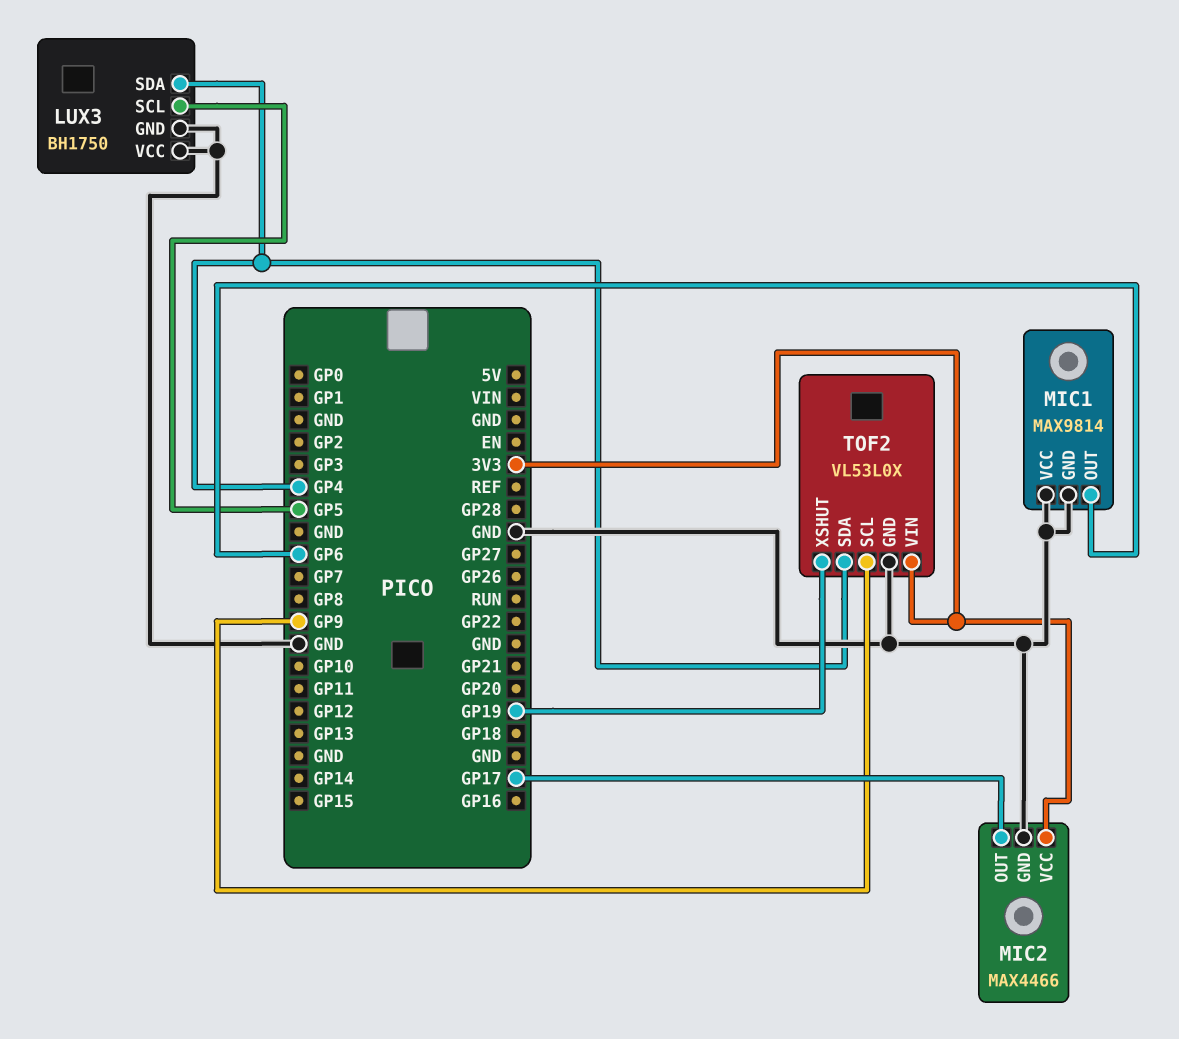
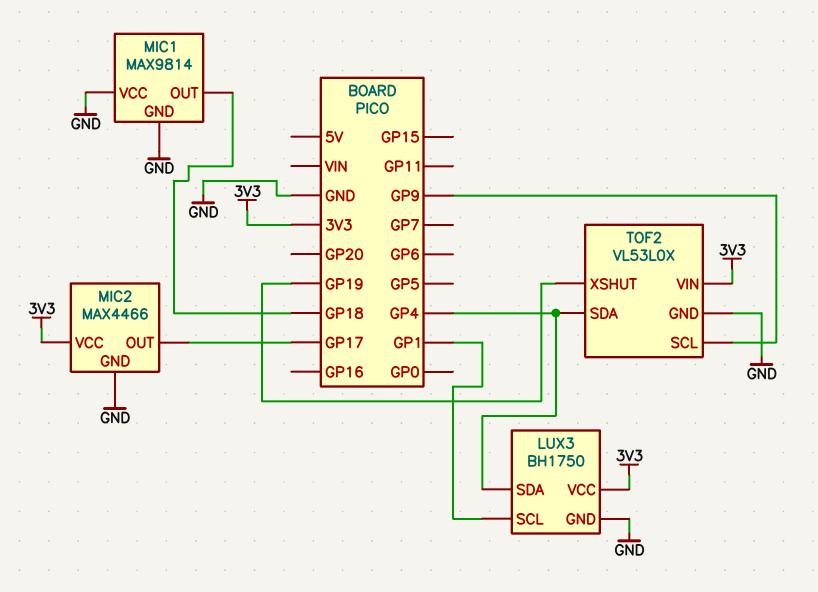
LUX3 pin SCL: GP5 -> GP1
LUX3 pin VCC: GND -> 3V3
MIC1 pin OUT: GP6 -> GP18

